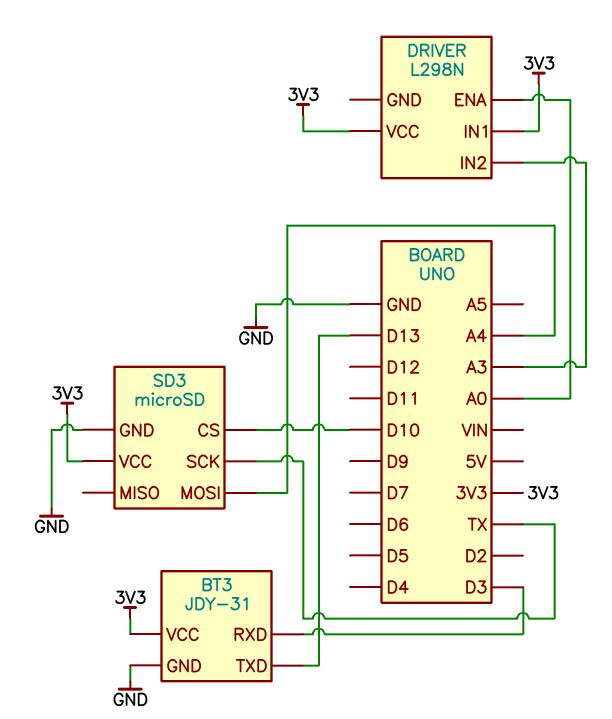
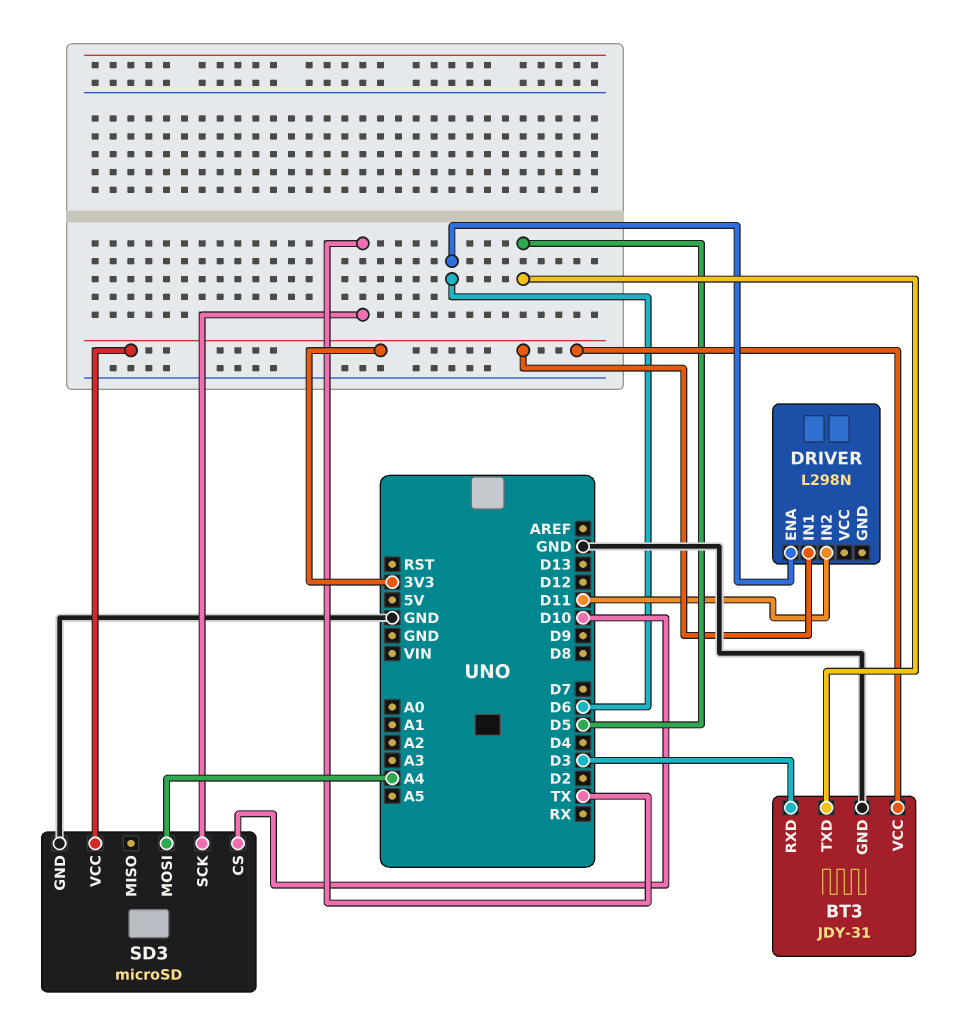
BT3 pin TXD: D13 -> D5
DRIVER pin ENA: A0 -> D6
DRIVER pin IN2: A3 -> D11
DRIVER pin VCC: 3V3 -> none

